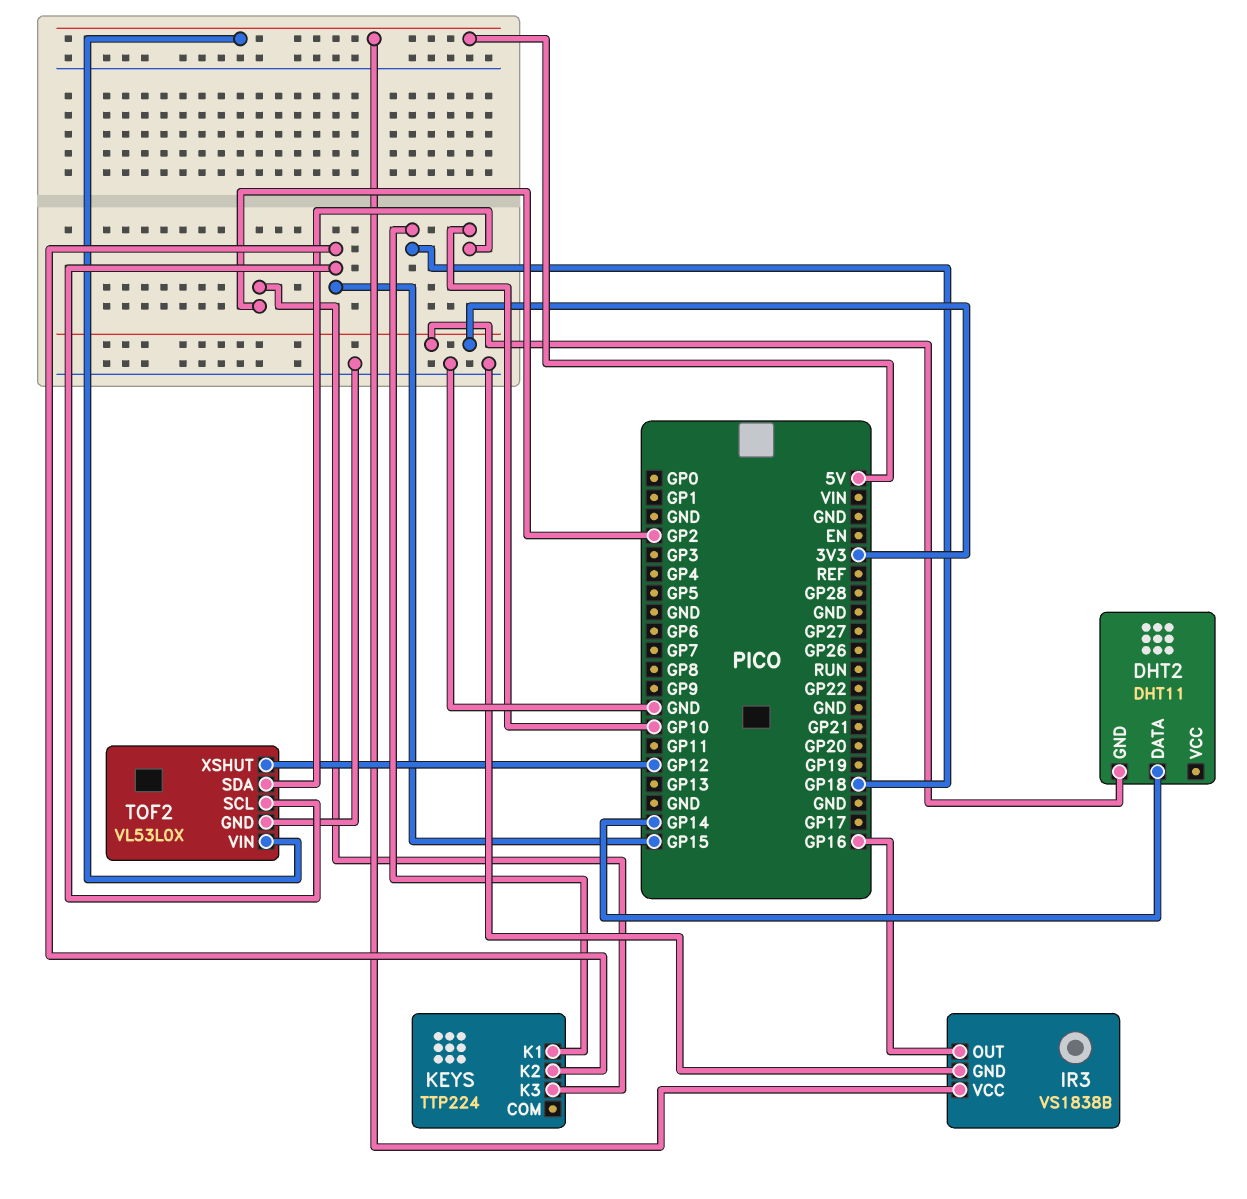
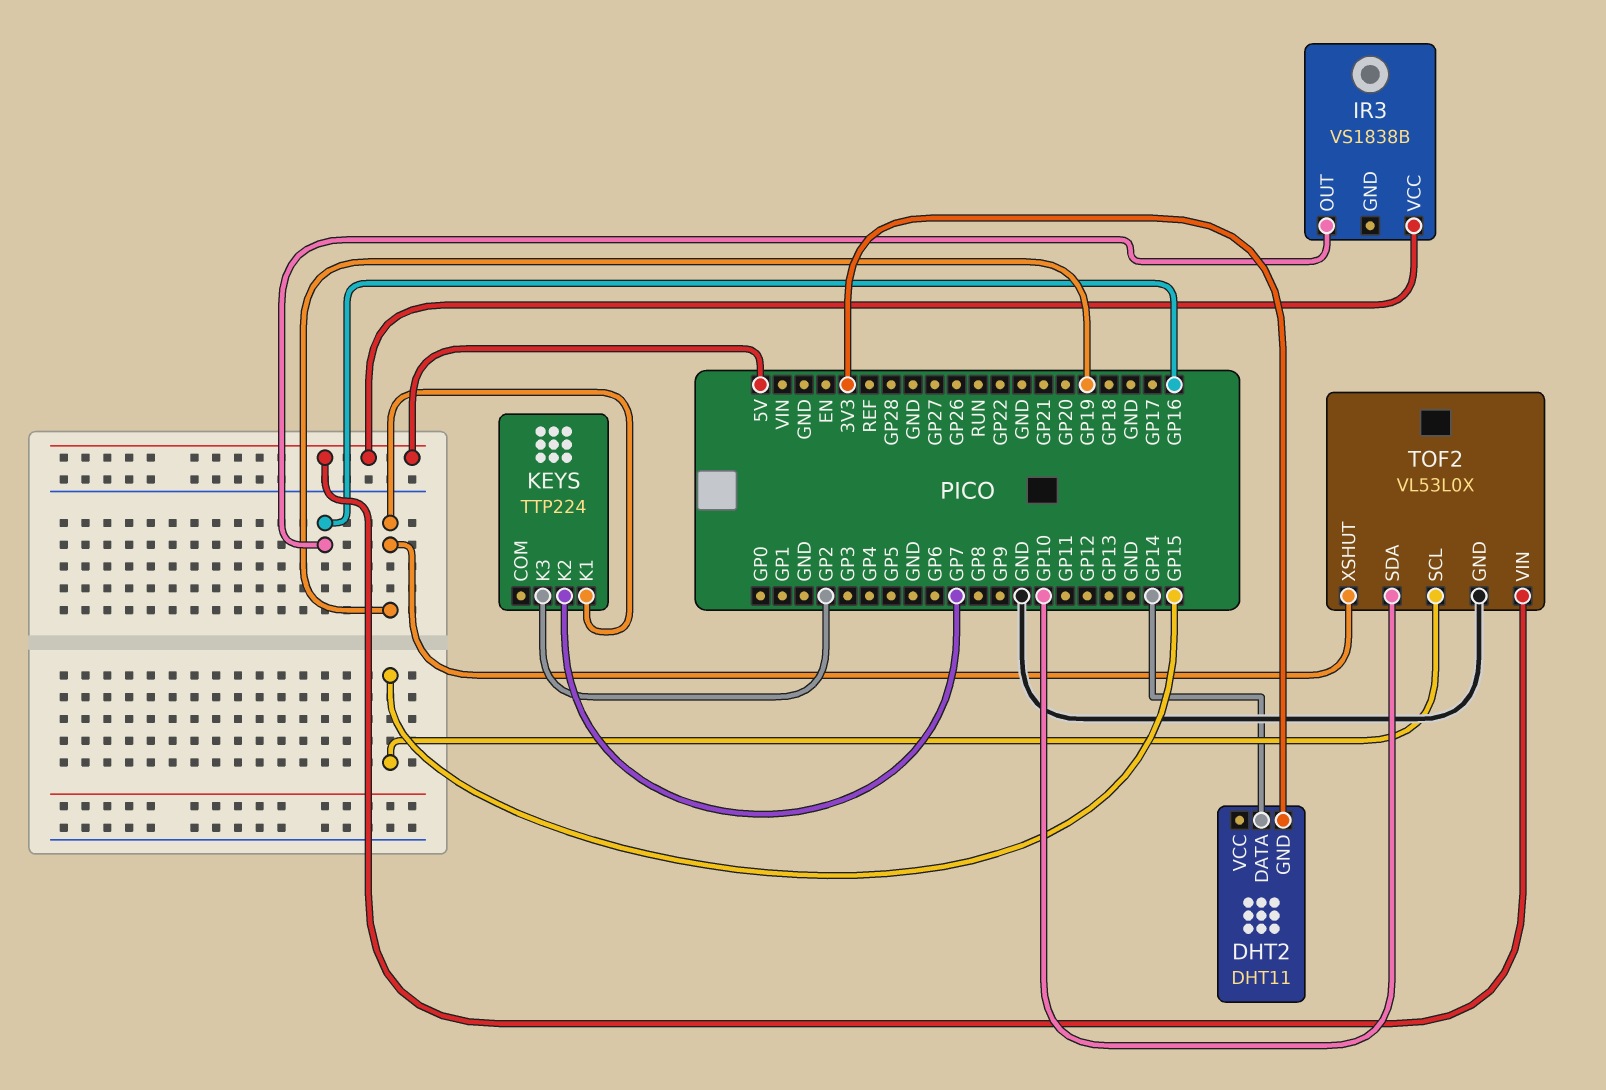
IR3 pin GND: GND -> none
KEYS pin K1: GP18 -> GP19
KEYS pin K2: GP15 -> GP7
TOF2 pin XSHUT: GP12 -> GP19

